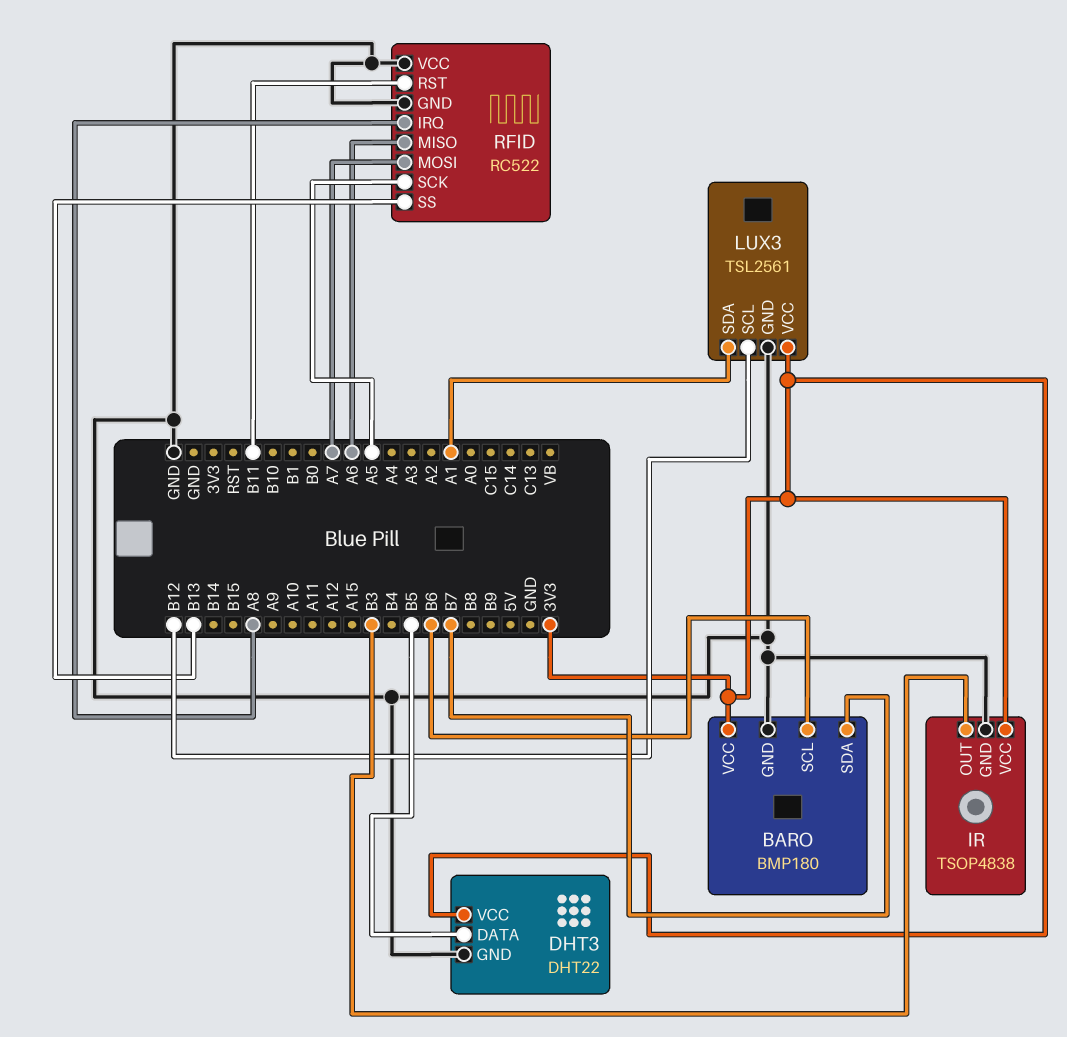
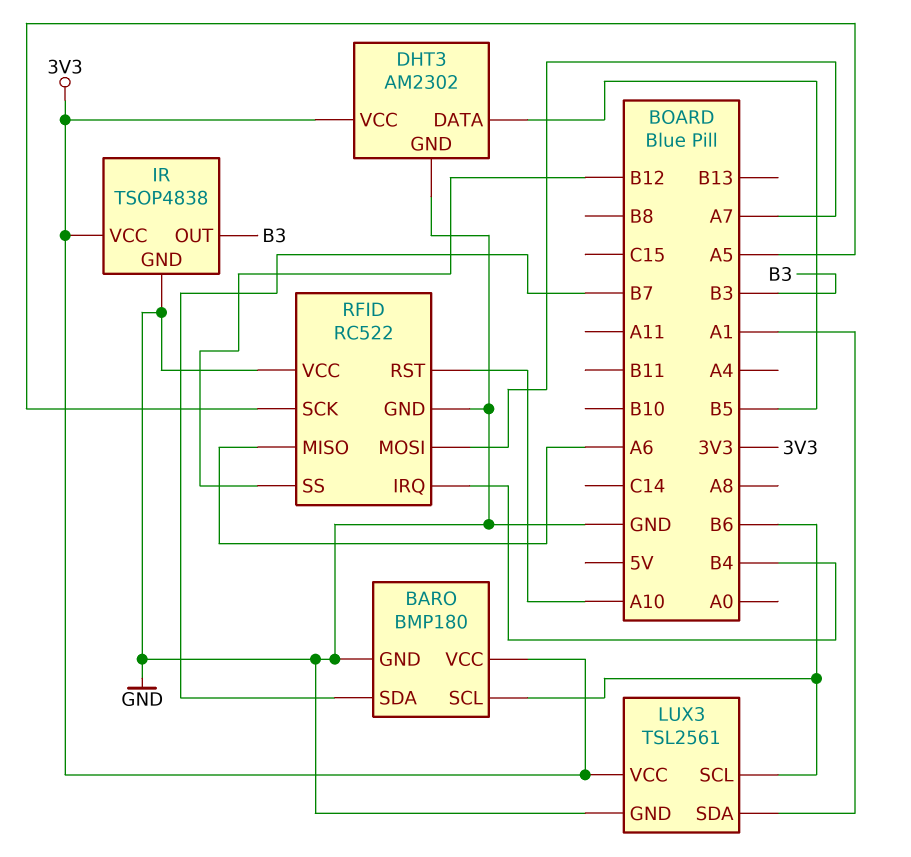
DHT3: DHT22 -> AM2302
LUX3 pin SCL: B12 -> B6
RFID pin IRQ: A8 -> B4
RFID pin RST: B11 -> A10
RFID pin SS: B13 -> B12

